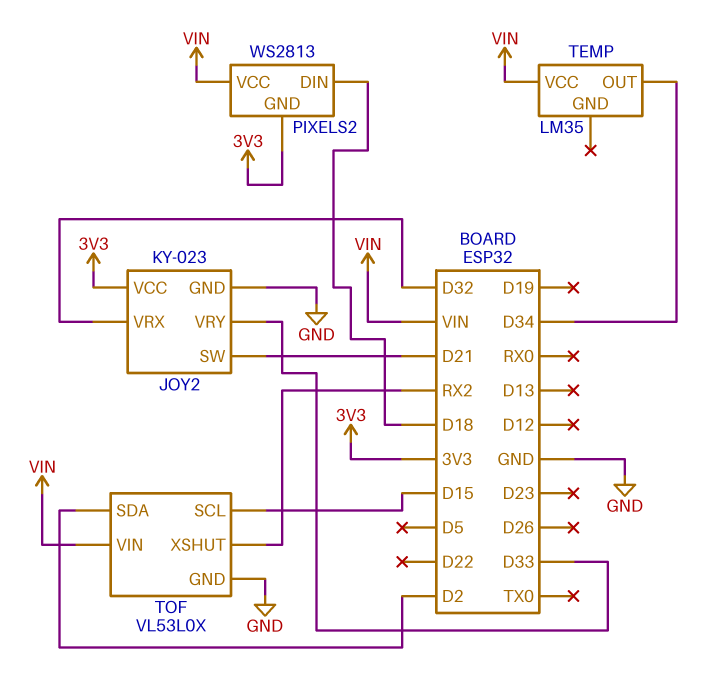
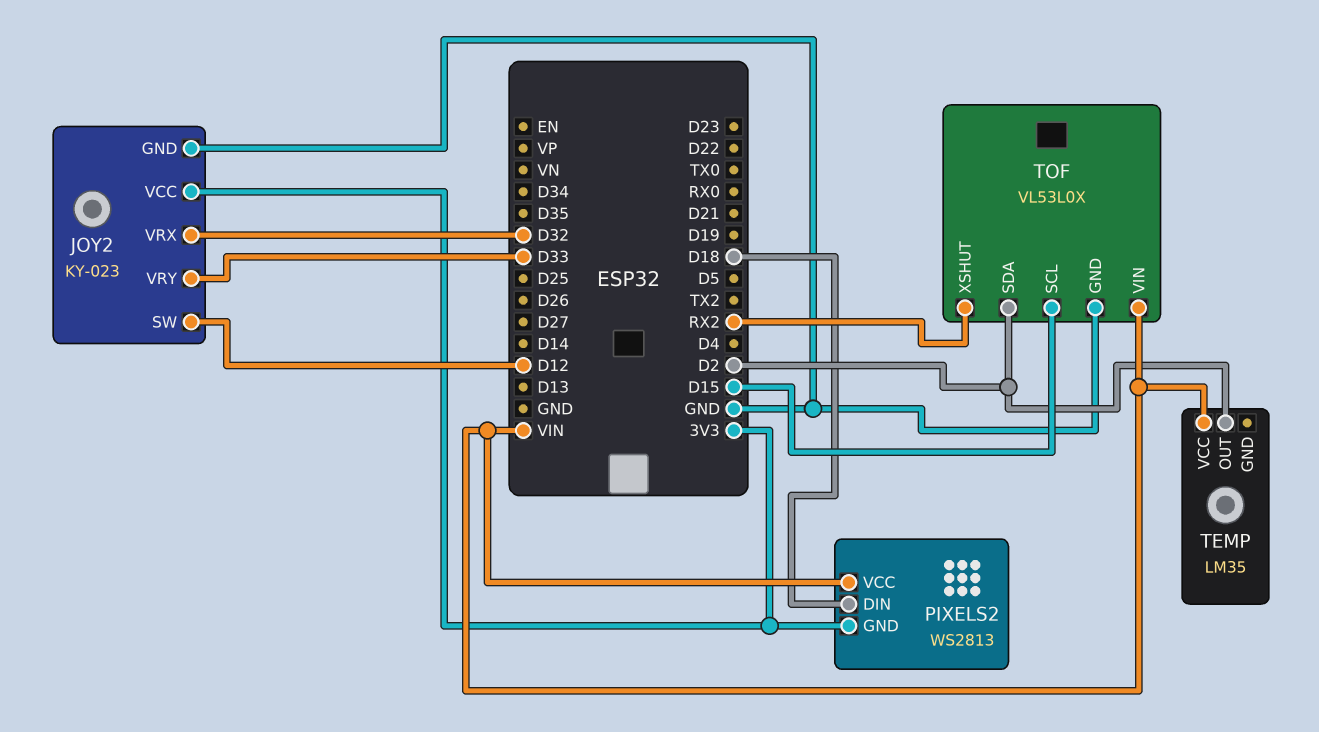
JOY2 pin SW: D21 -> D12
TEMP pin OUT: D34 -> D2

